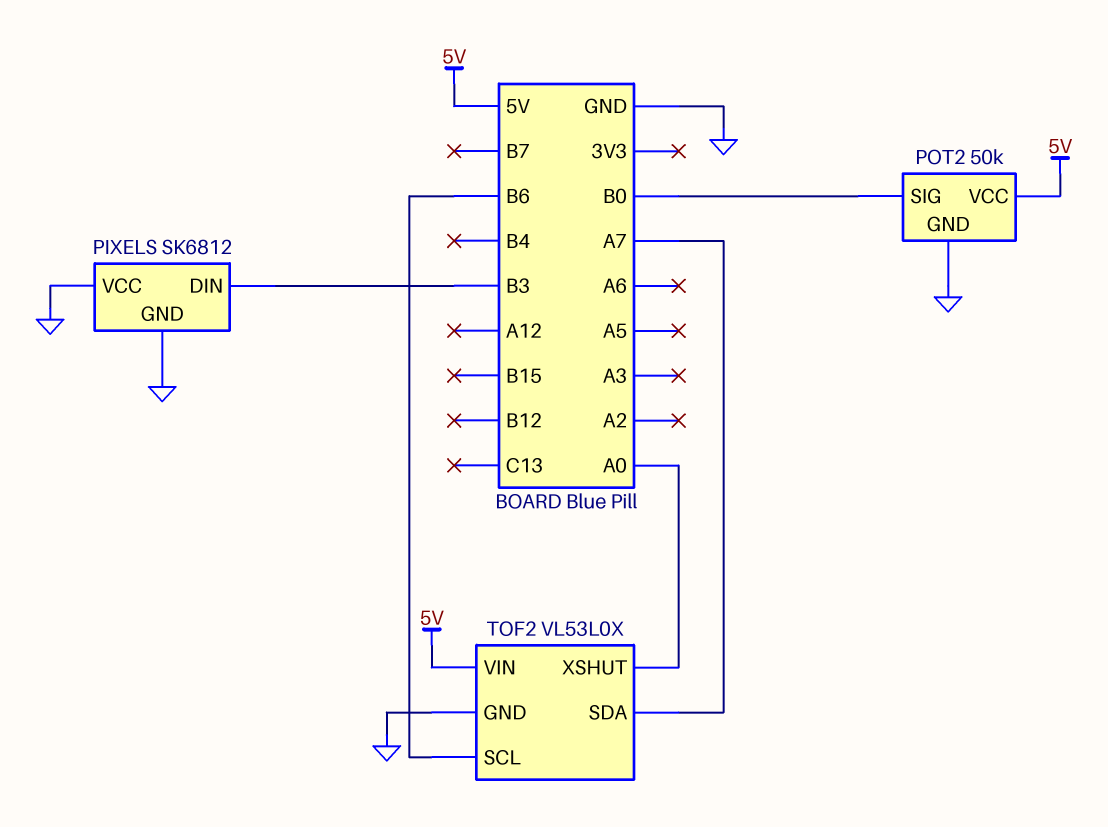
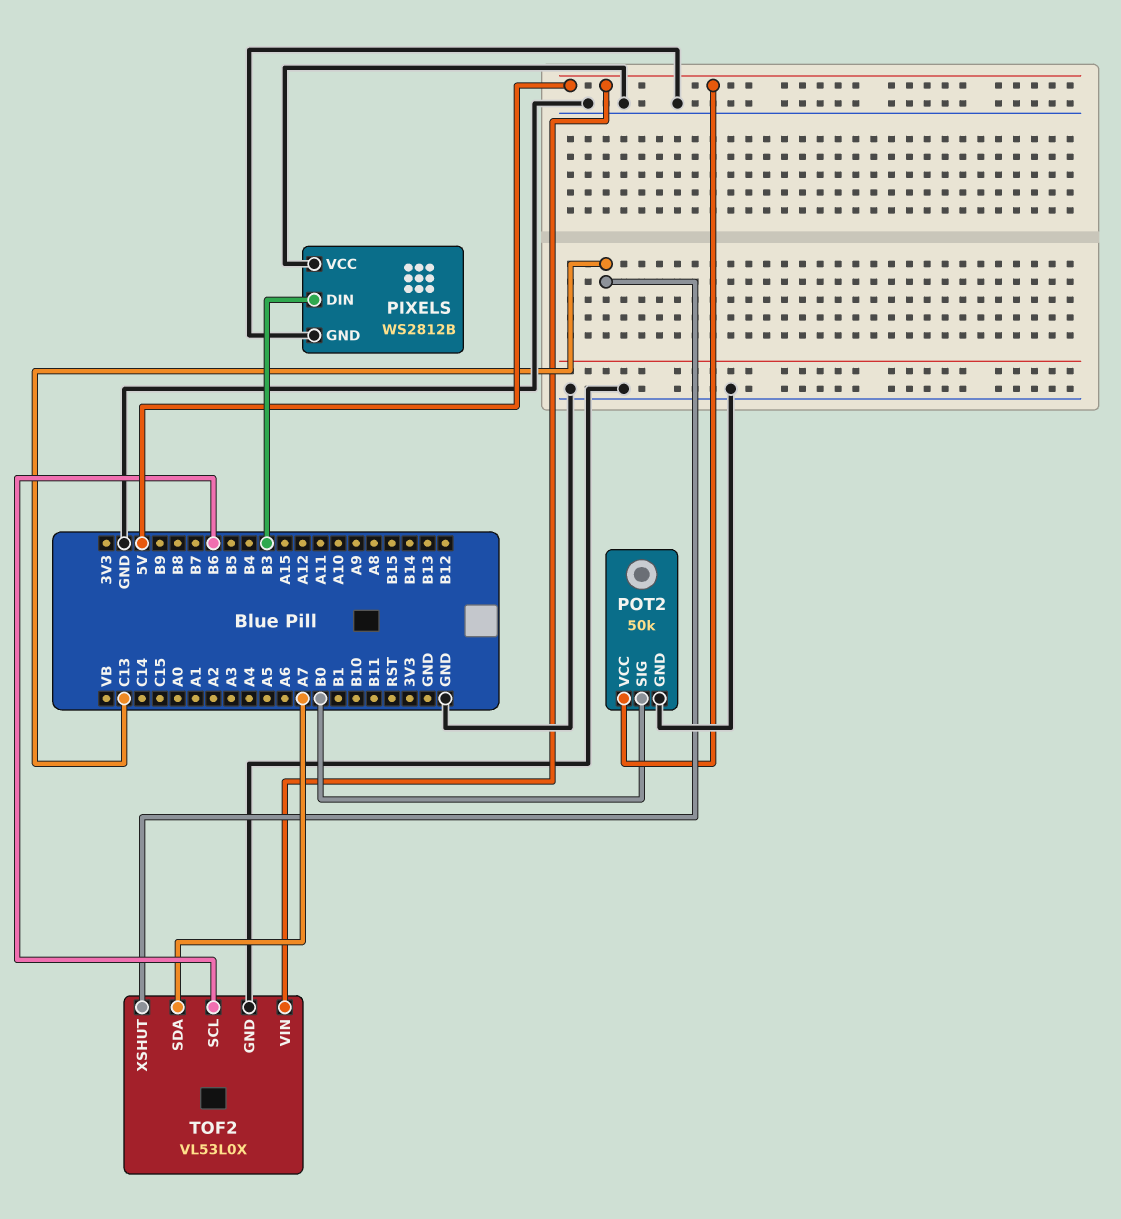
PIXELS: SK6812 -> WS2812B
TOF2 pin XSHUT: A0 -> C13

